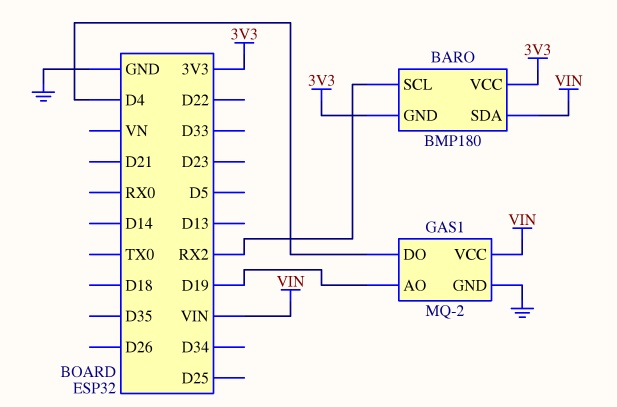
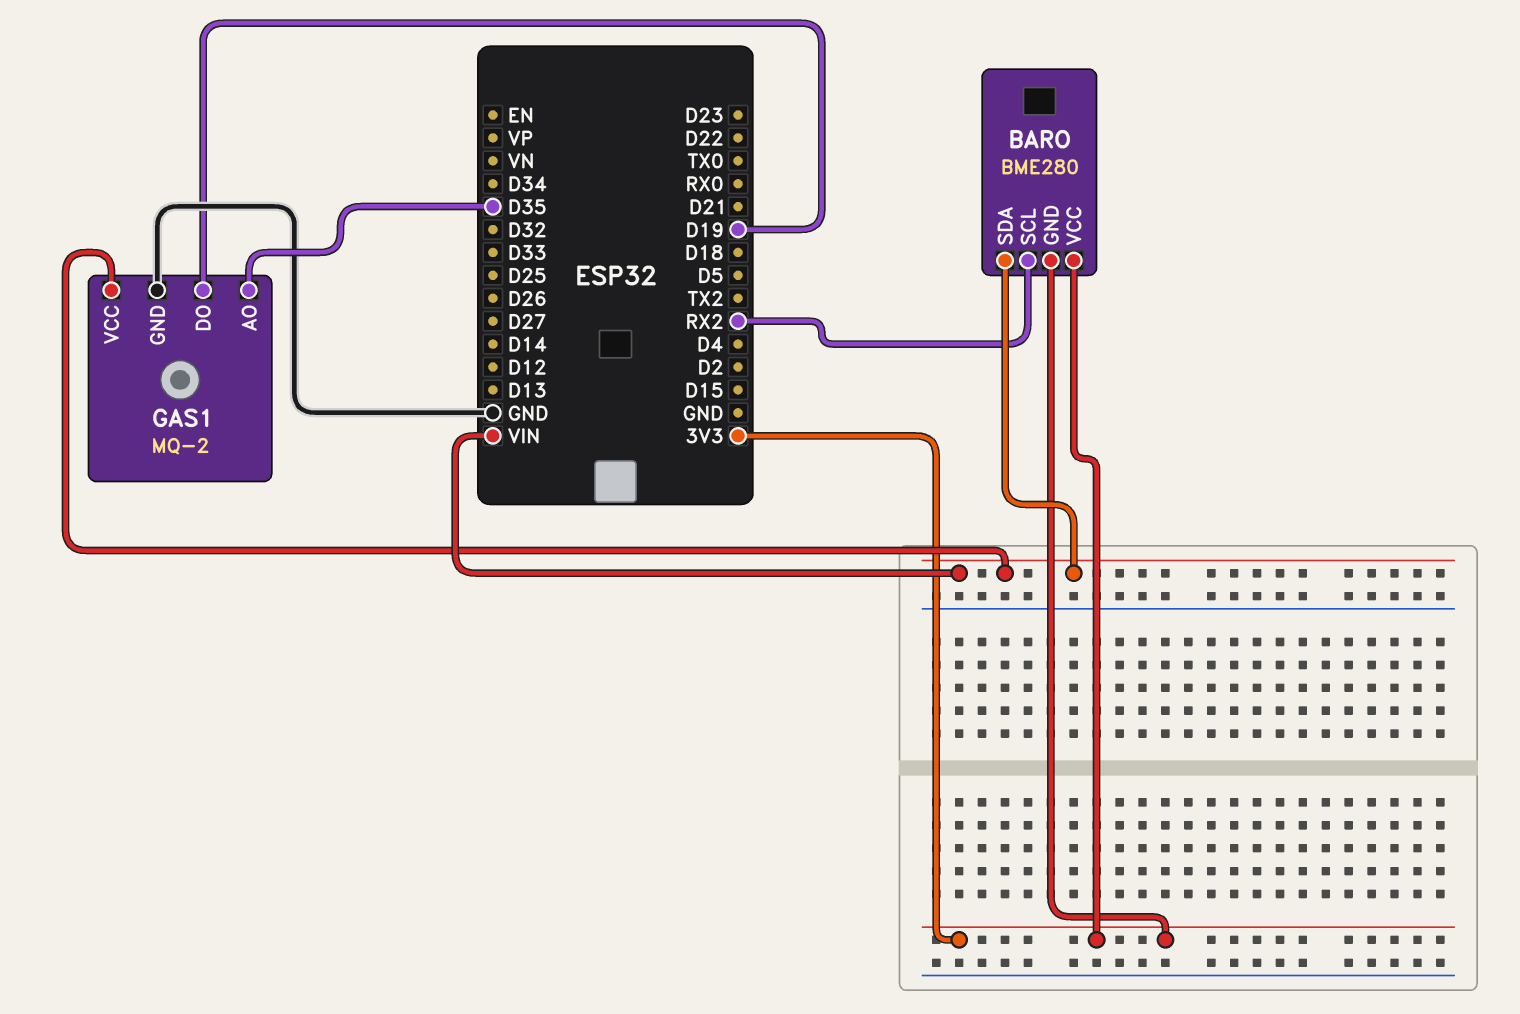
BARO: BMP180 -> BME280
GAS1 pin AO: D19 -> D35
GAS1 pin DO: D4 -> D19

